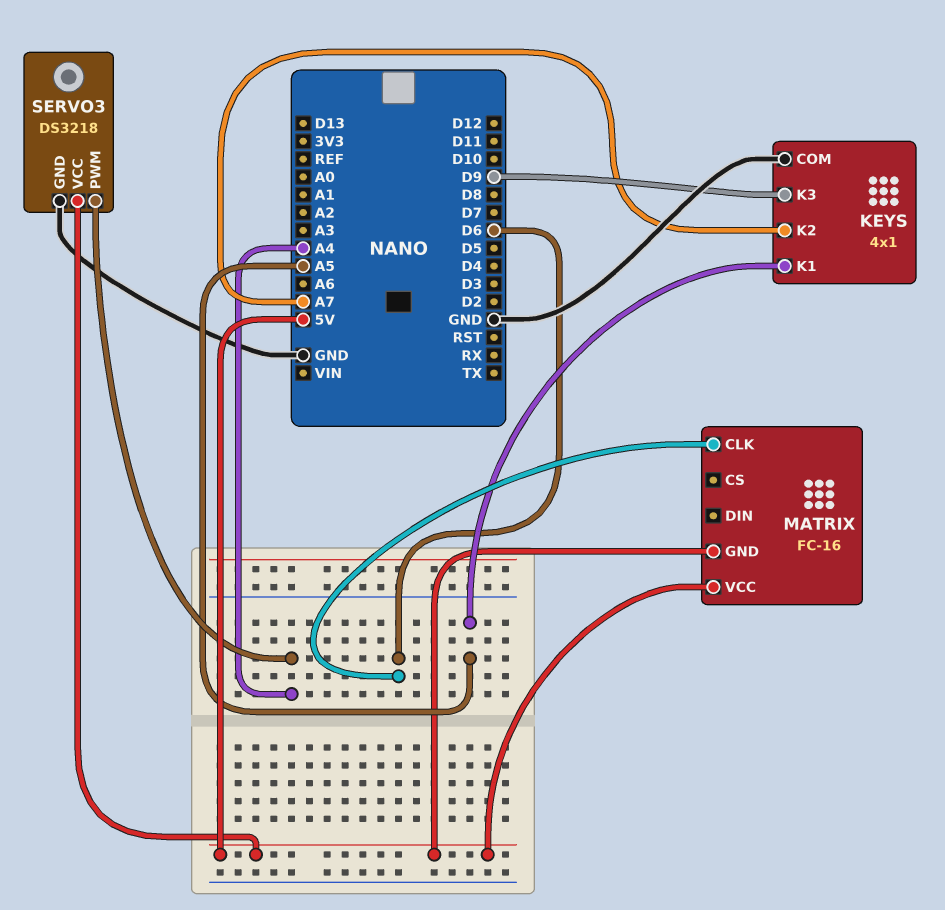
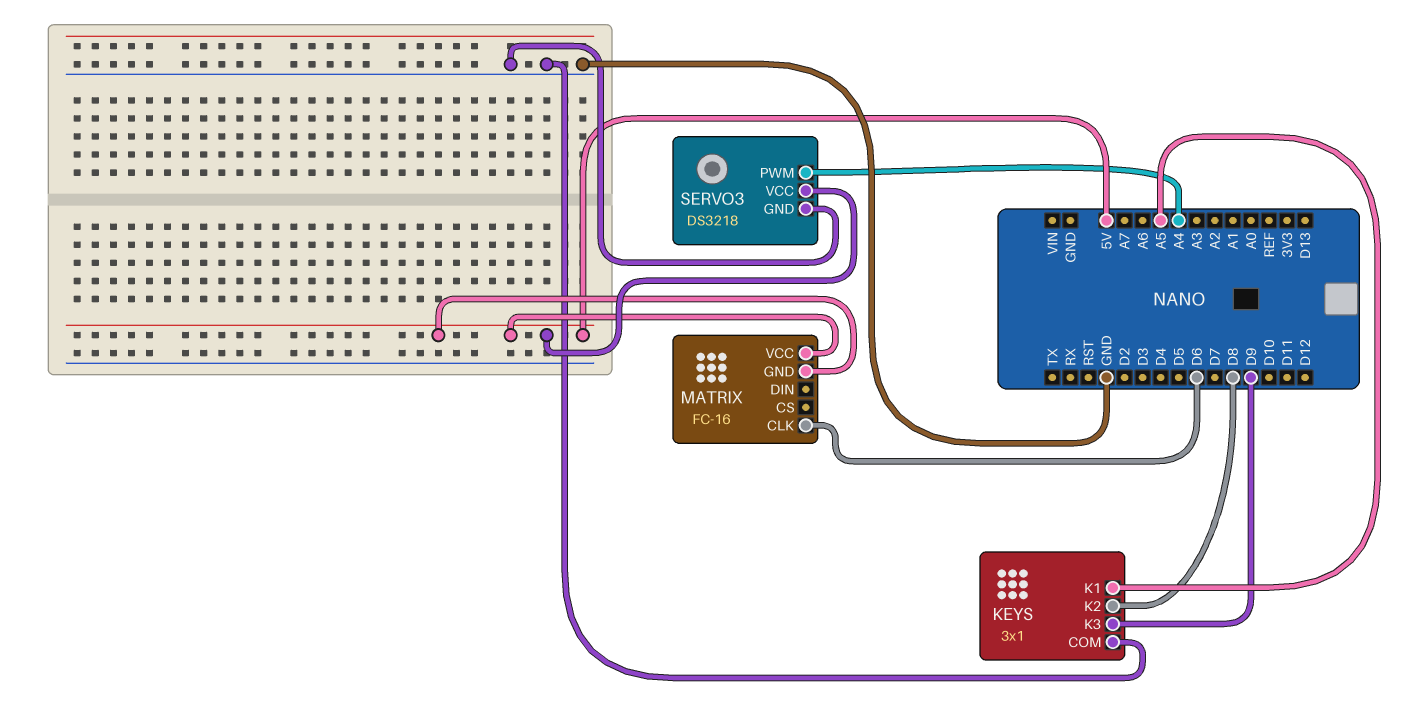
KEYS: 4x1 -> 3x1
KEYS pin K2: A7 -> D8

